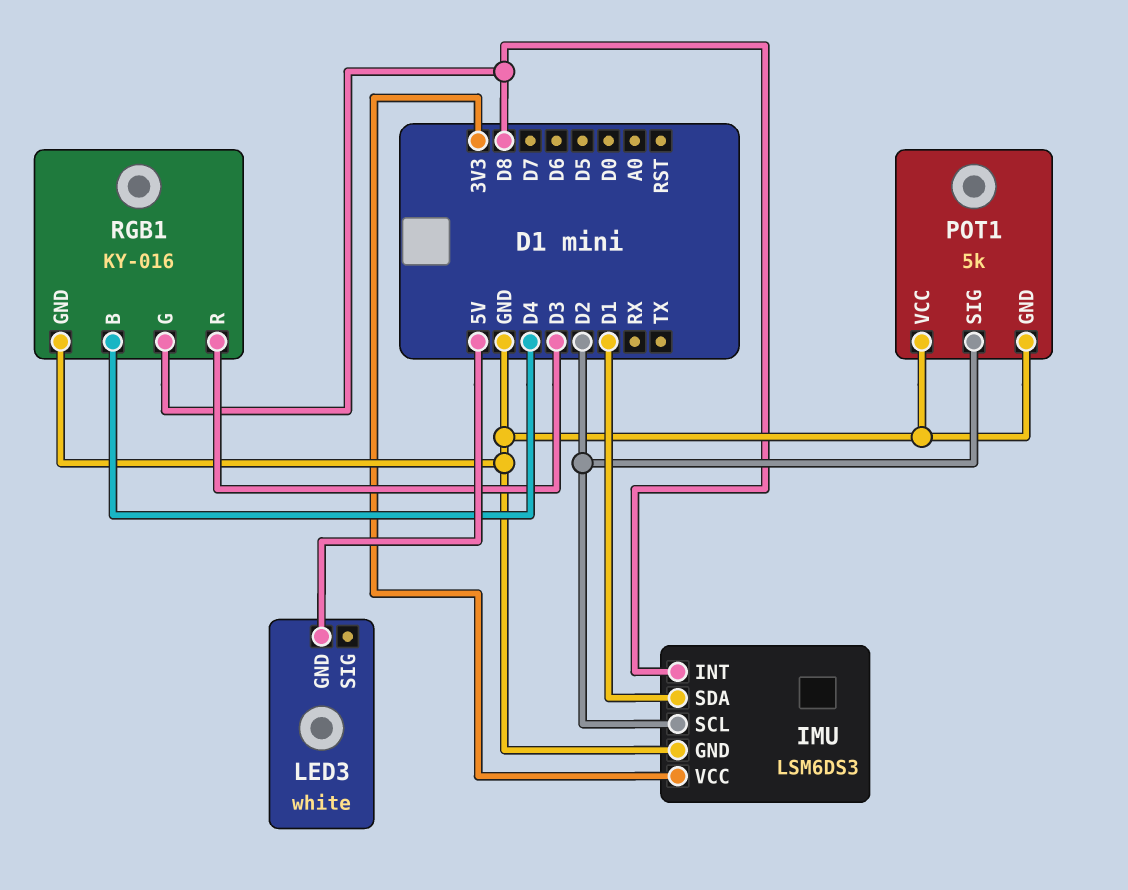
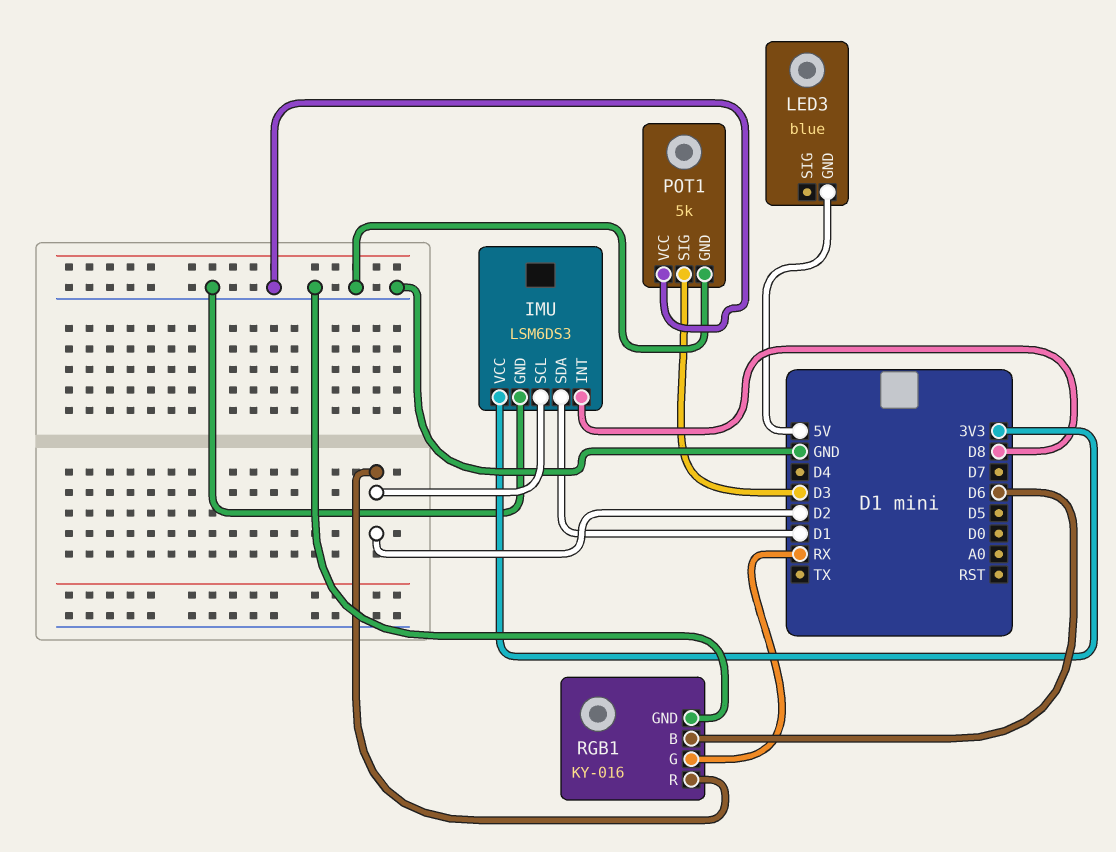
LED3: white -> blue
POT1 pin SIG: D2 -> D3
RGB1 pin B: D4 -> D6
RGB1 pin G: D8 -> RX
RGB1 pin R: D3 -> D2

